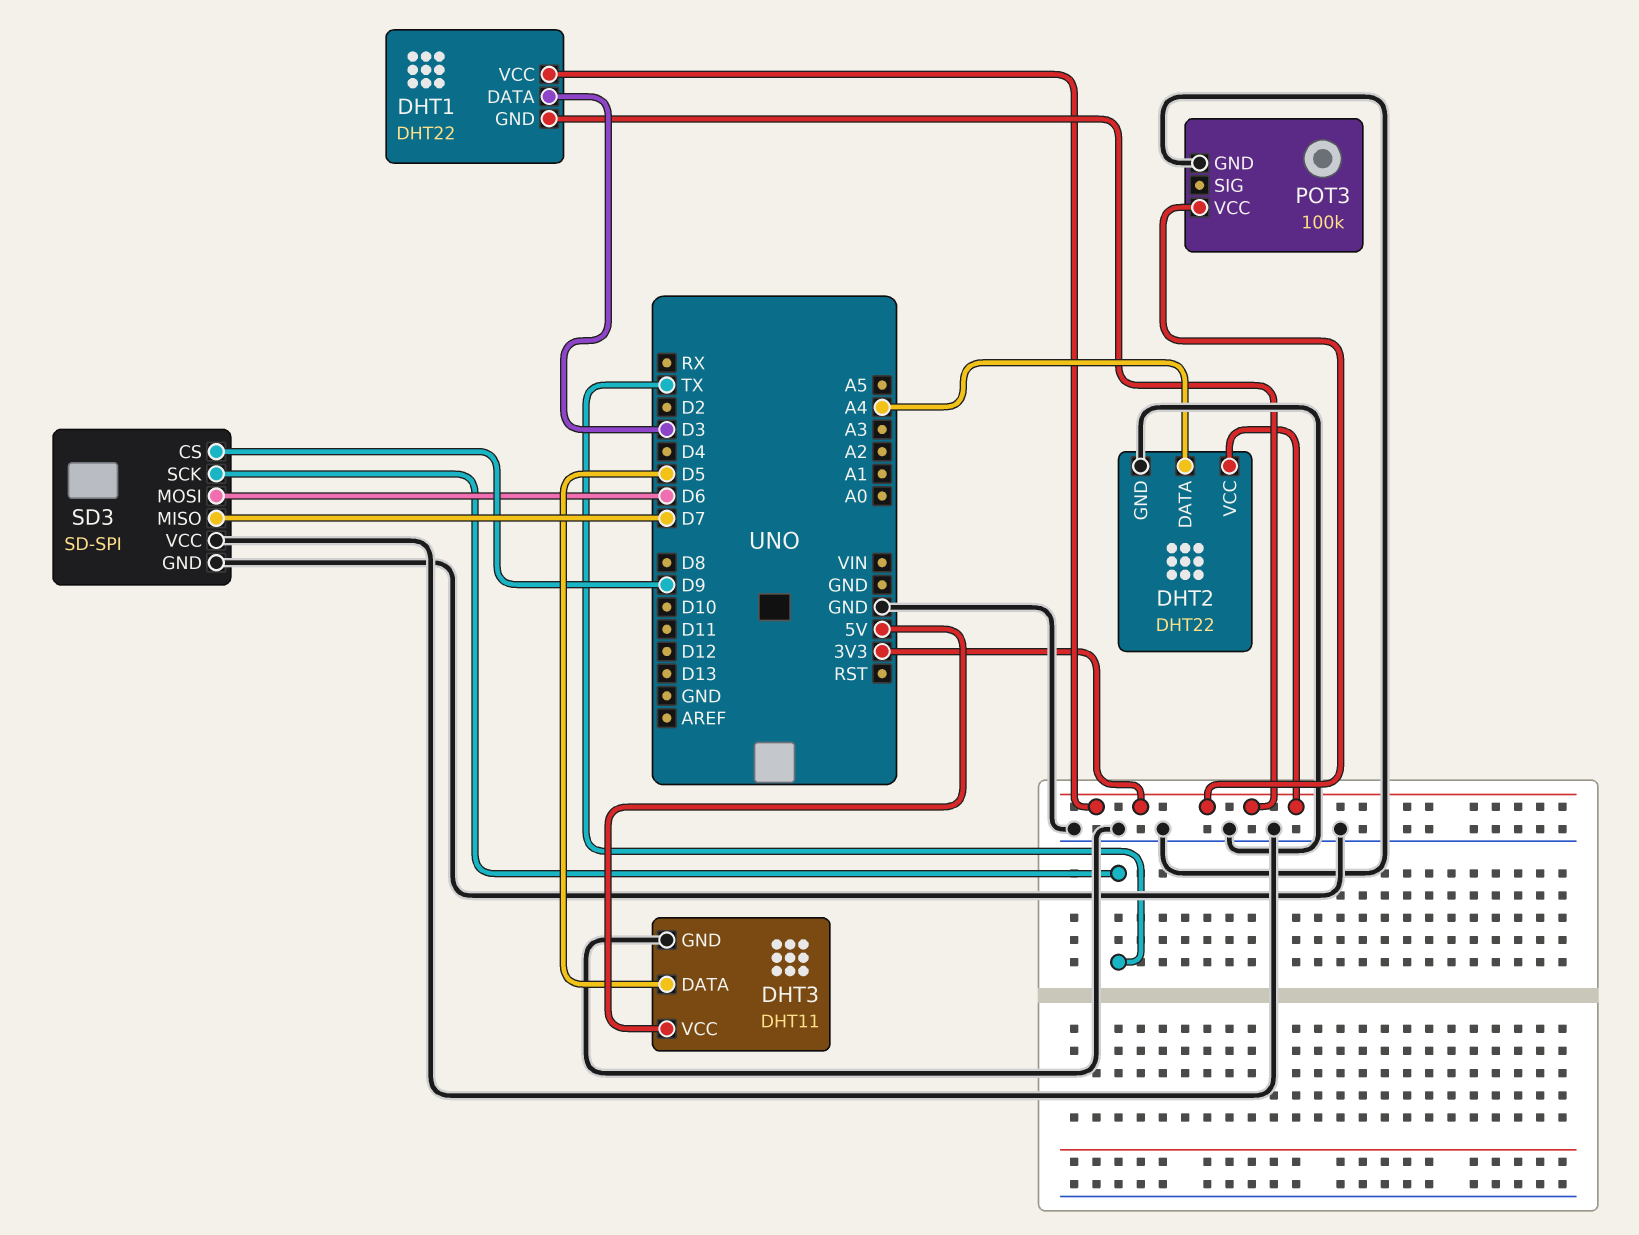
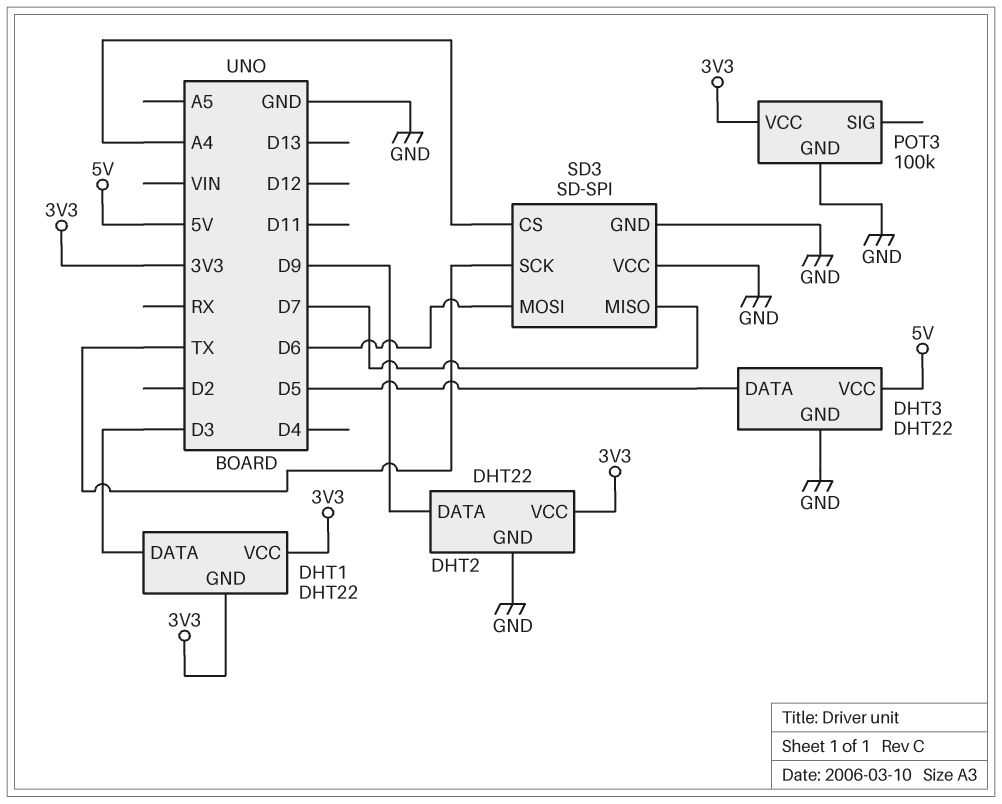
DHT2 pin DATA: A4 -> D9
DHT3: DHT11 -> DHT22
SD3 pin CS: D9 -> A4

